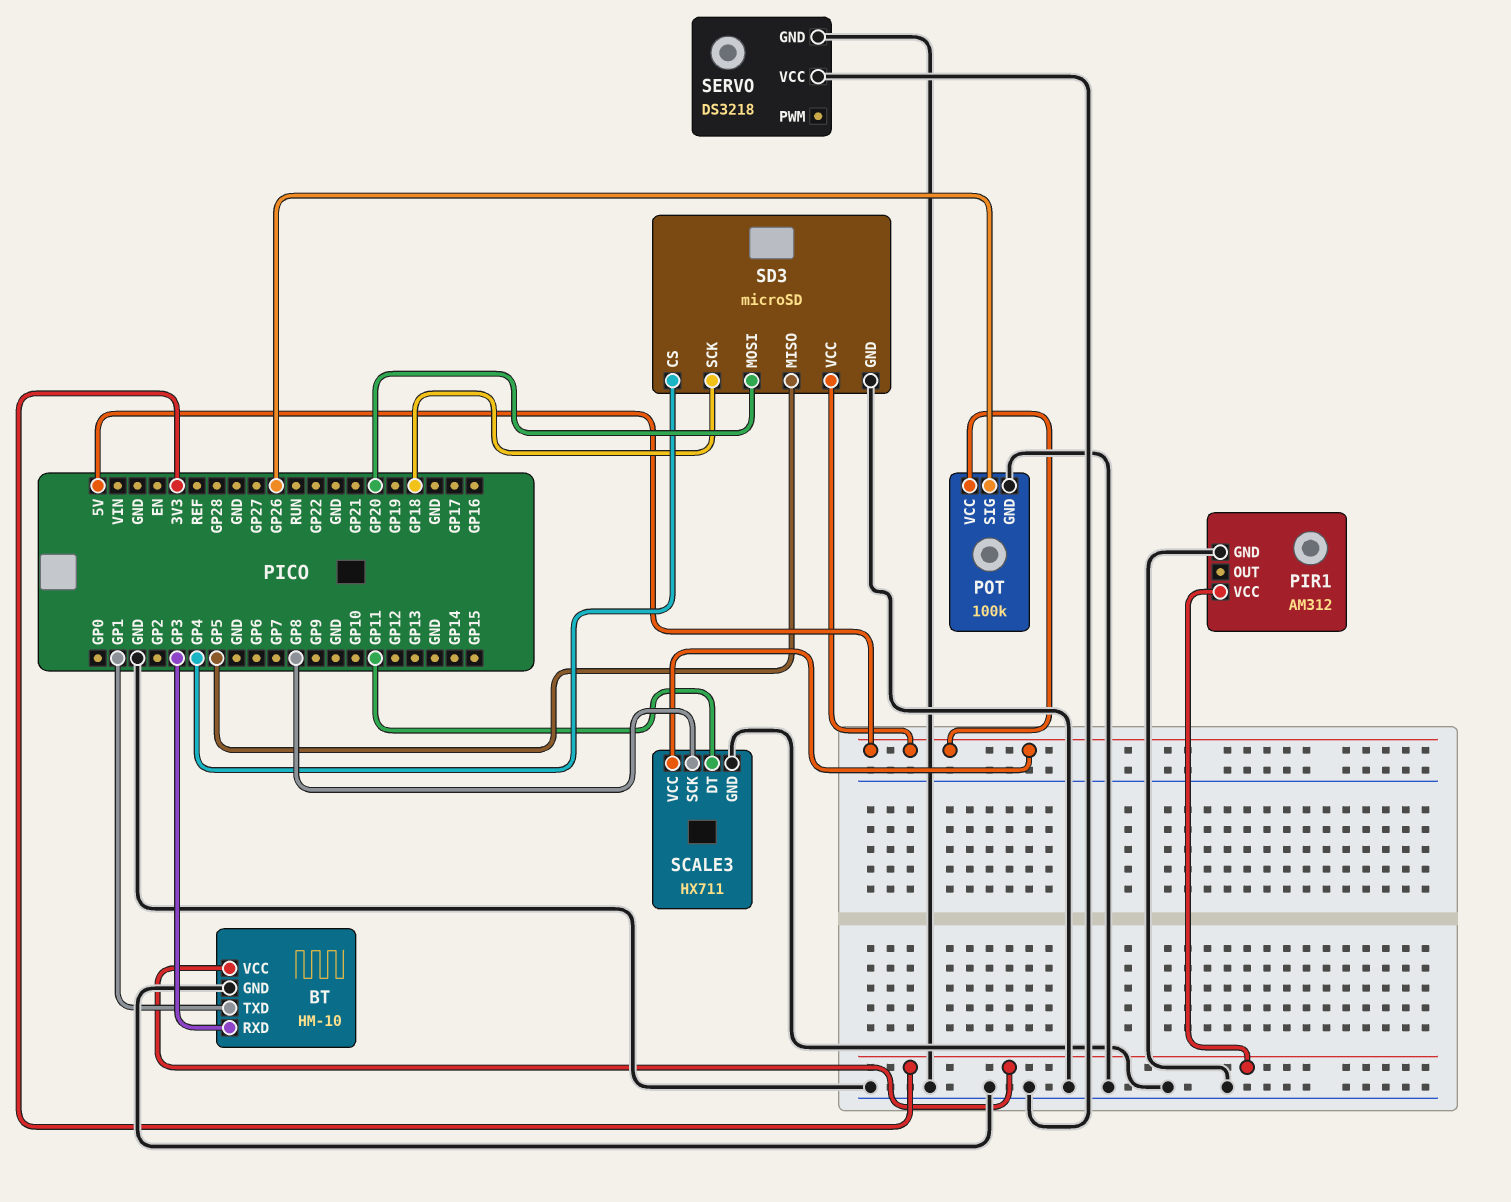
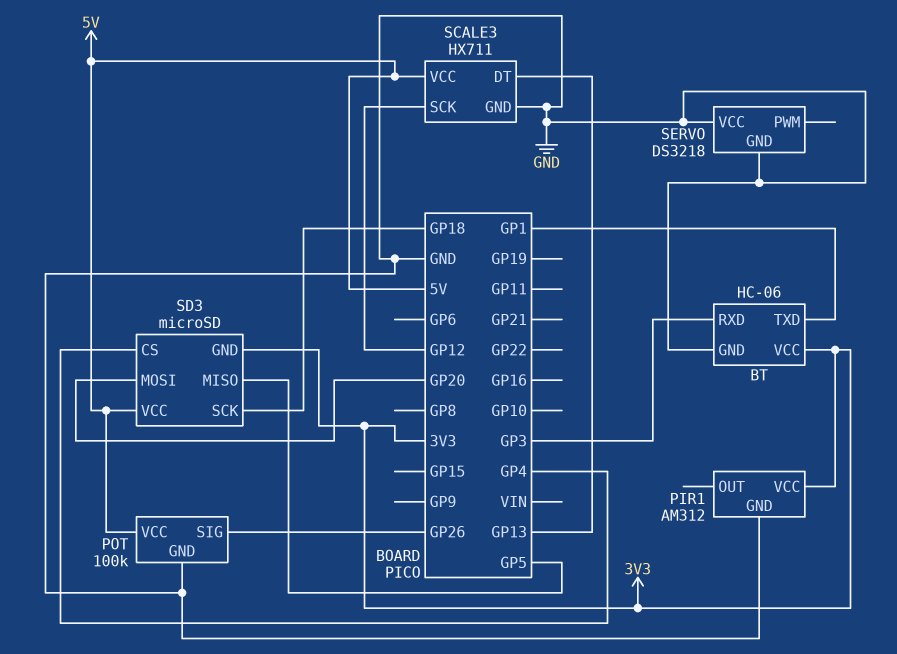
BT: HM-10 -> HC-06
SCALE3 pin DT: GP11 -> GP13
SCALE3 pin SCK: GP8 -> GP12
SD3 pin GND: GND -> 3V3

